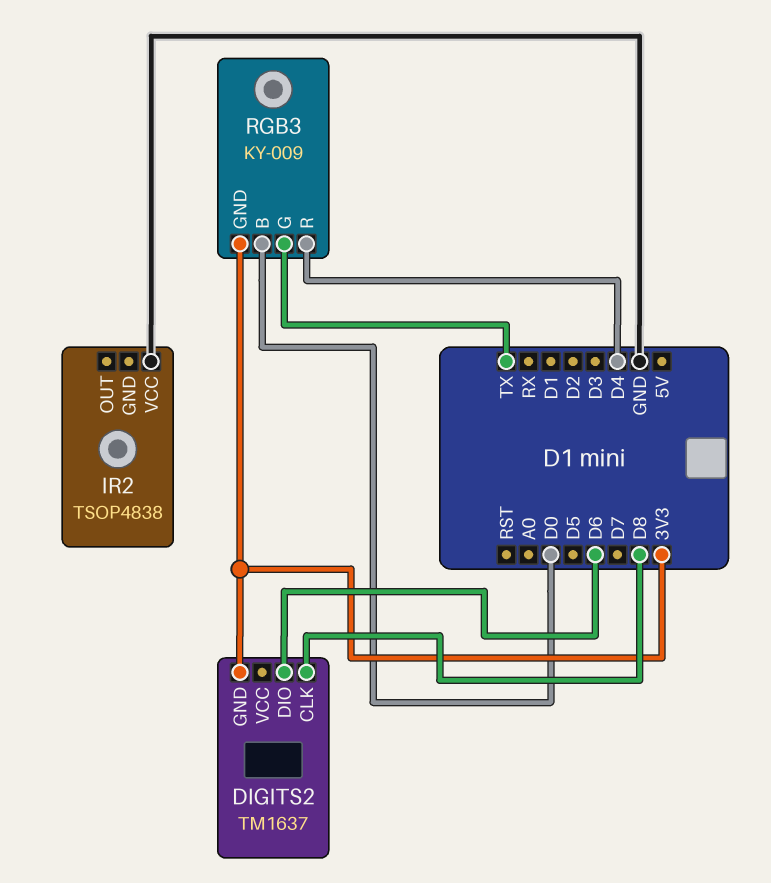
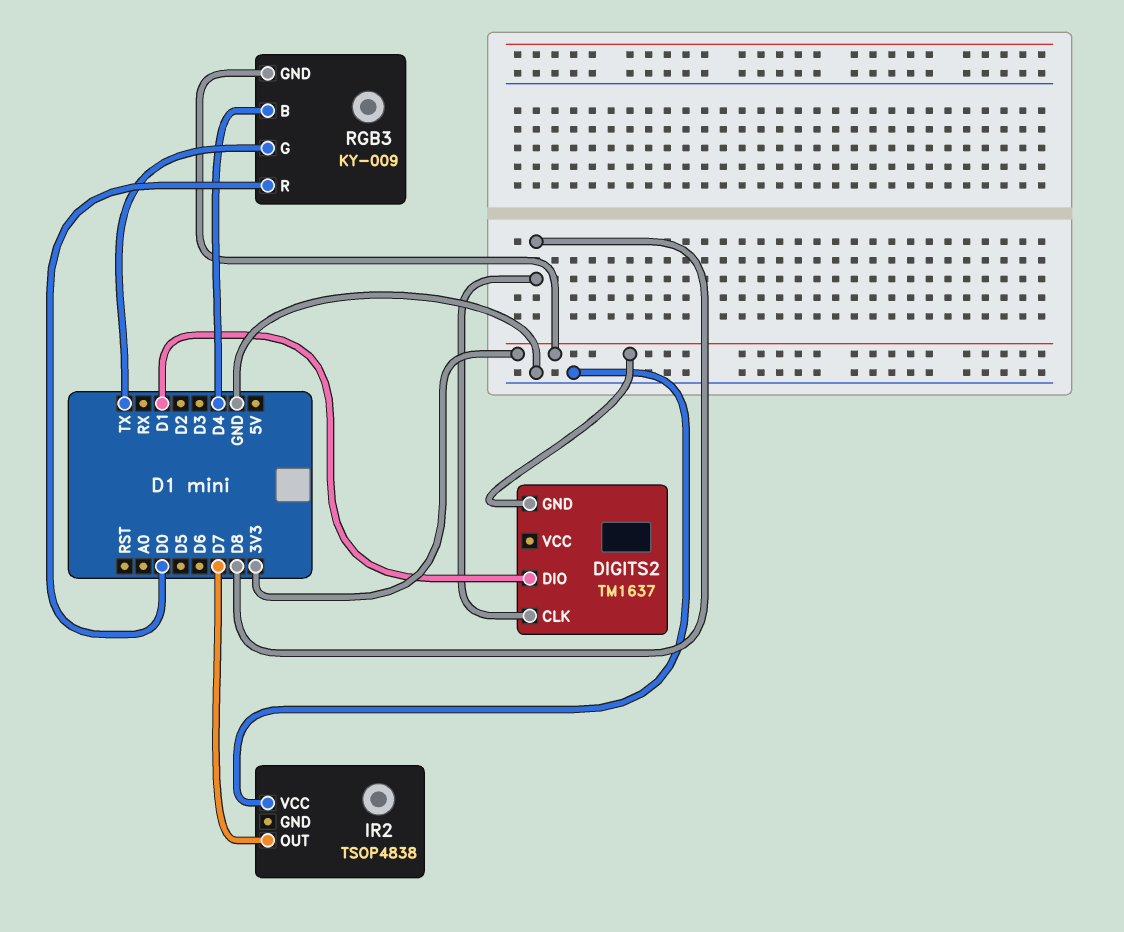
DIGITS2 pin DIO: D6 -> D1
IR2 pin OUT: none -> D7
RGB3 pin B: D0 -> D4
RGB3 pin R: D4 -> D0

